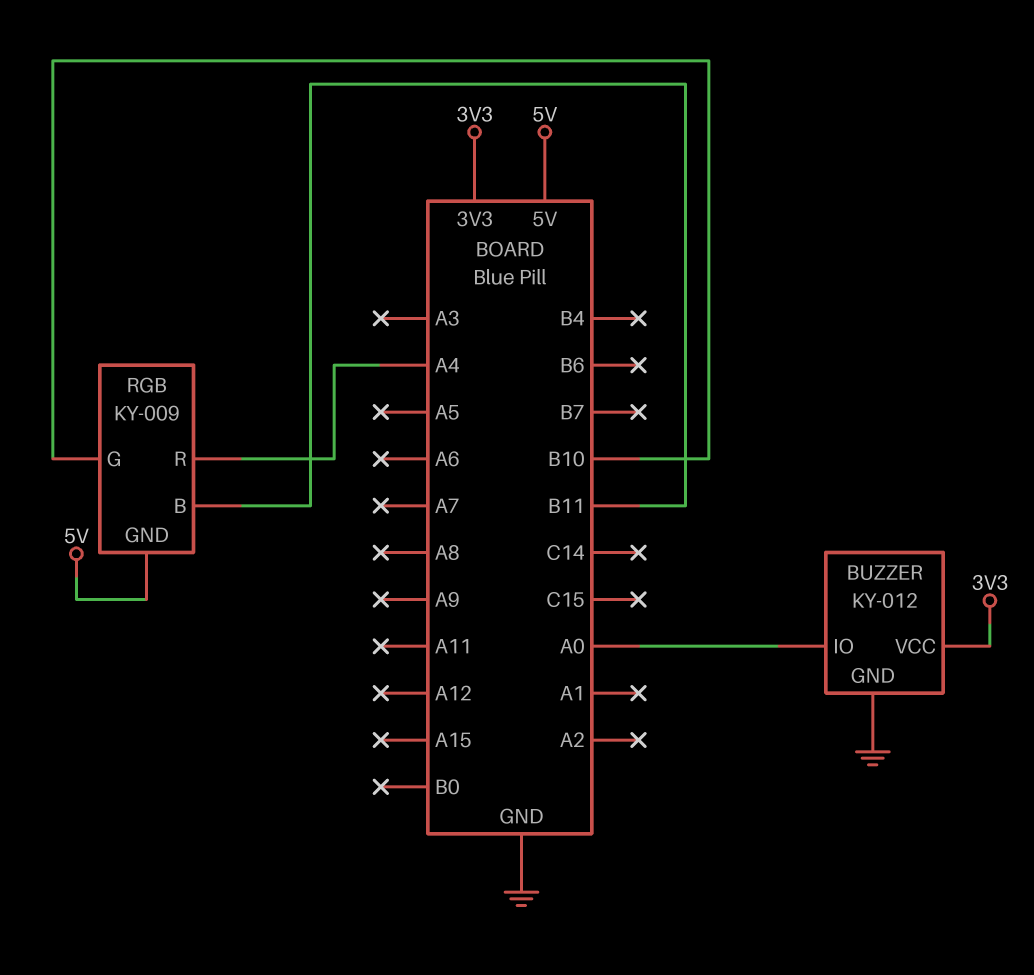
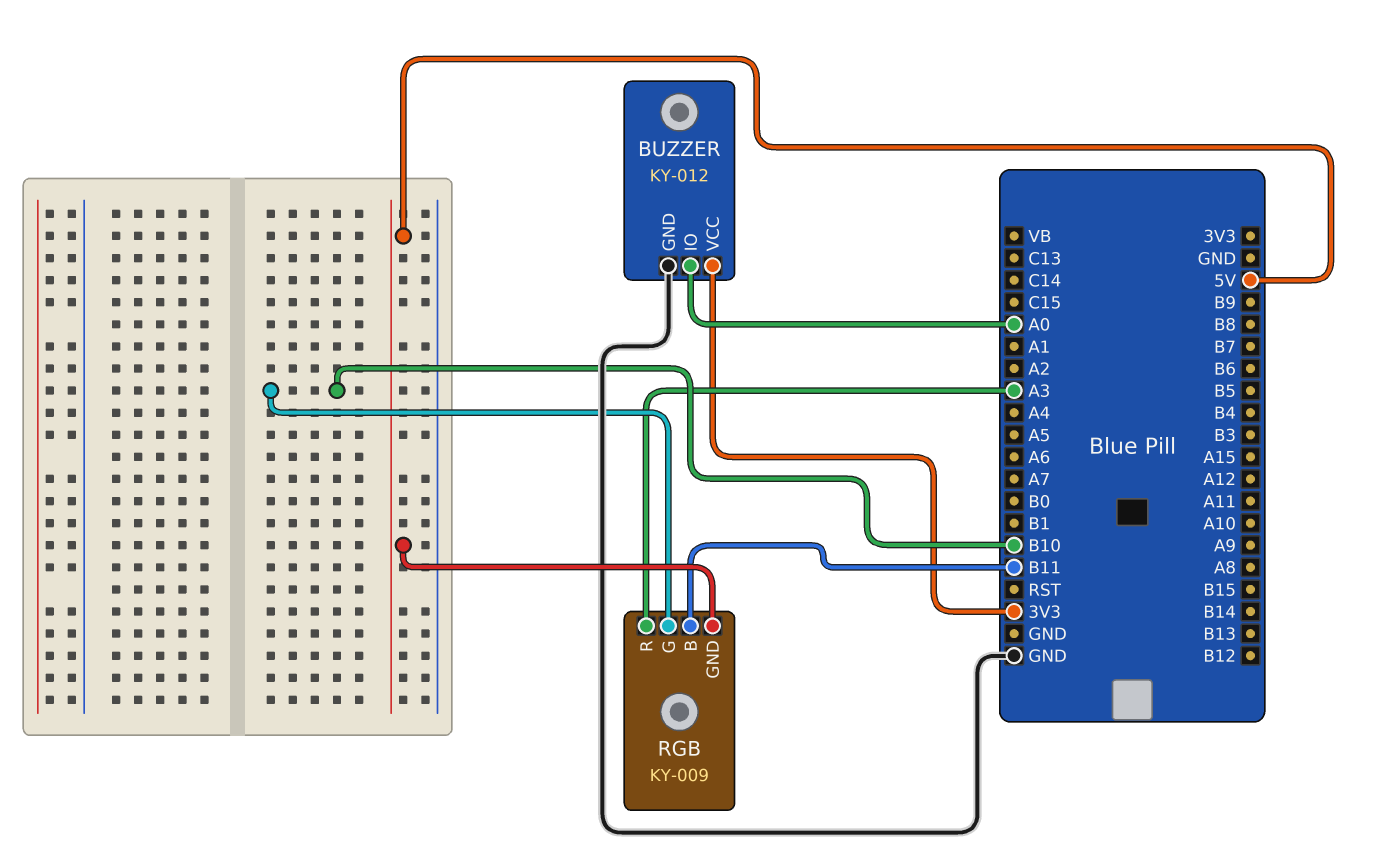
RGB pin R: A4 -> A3

